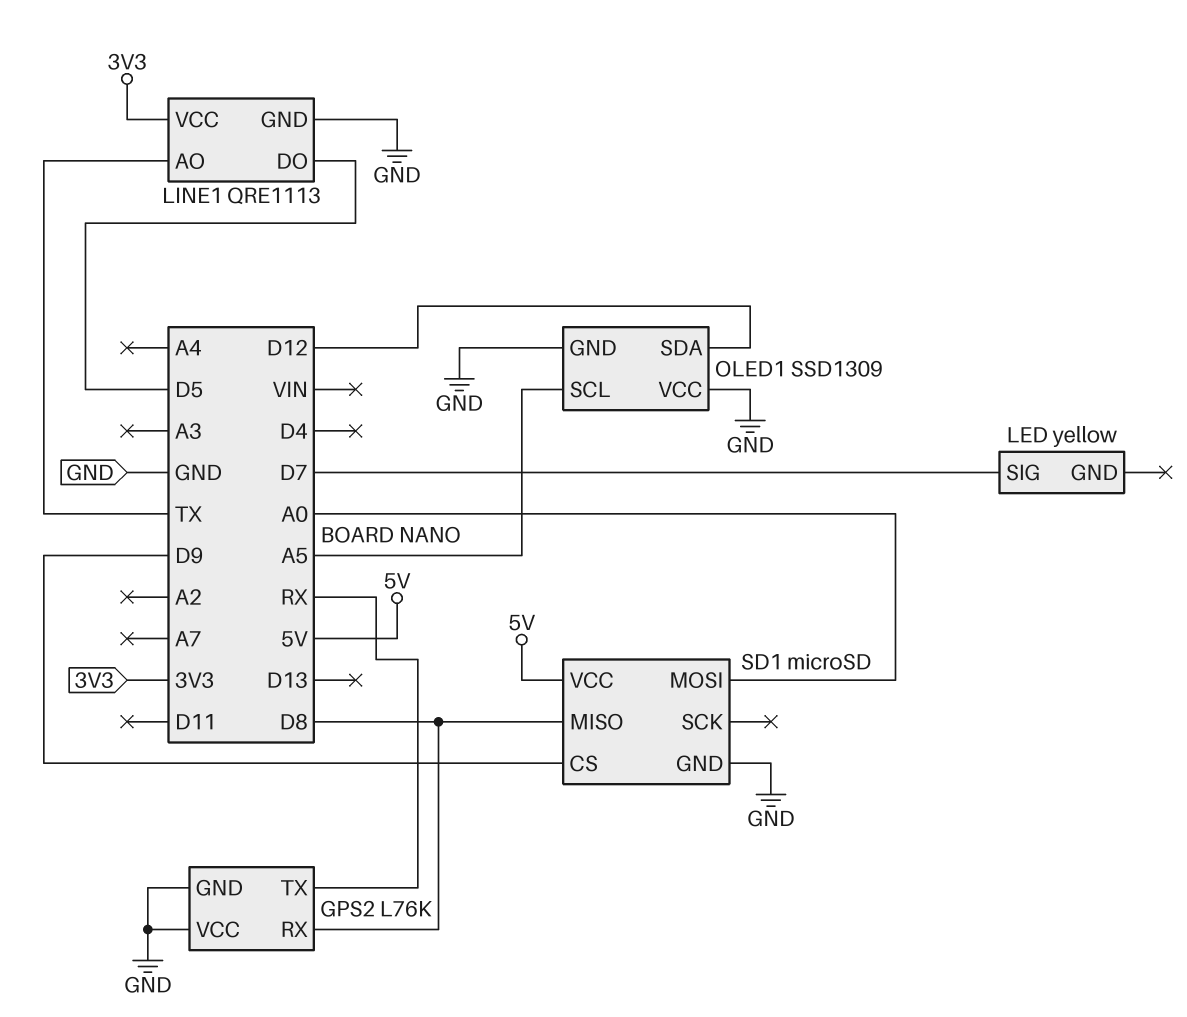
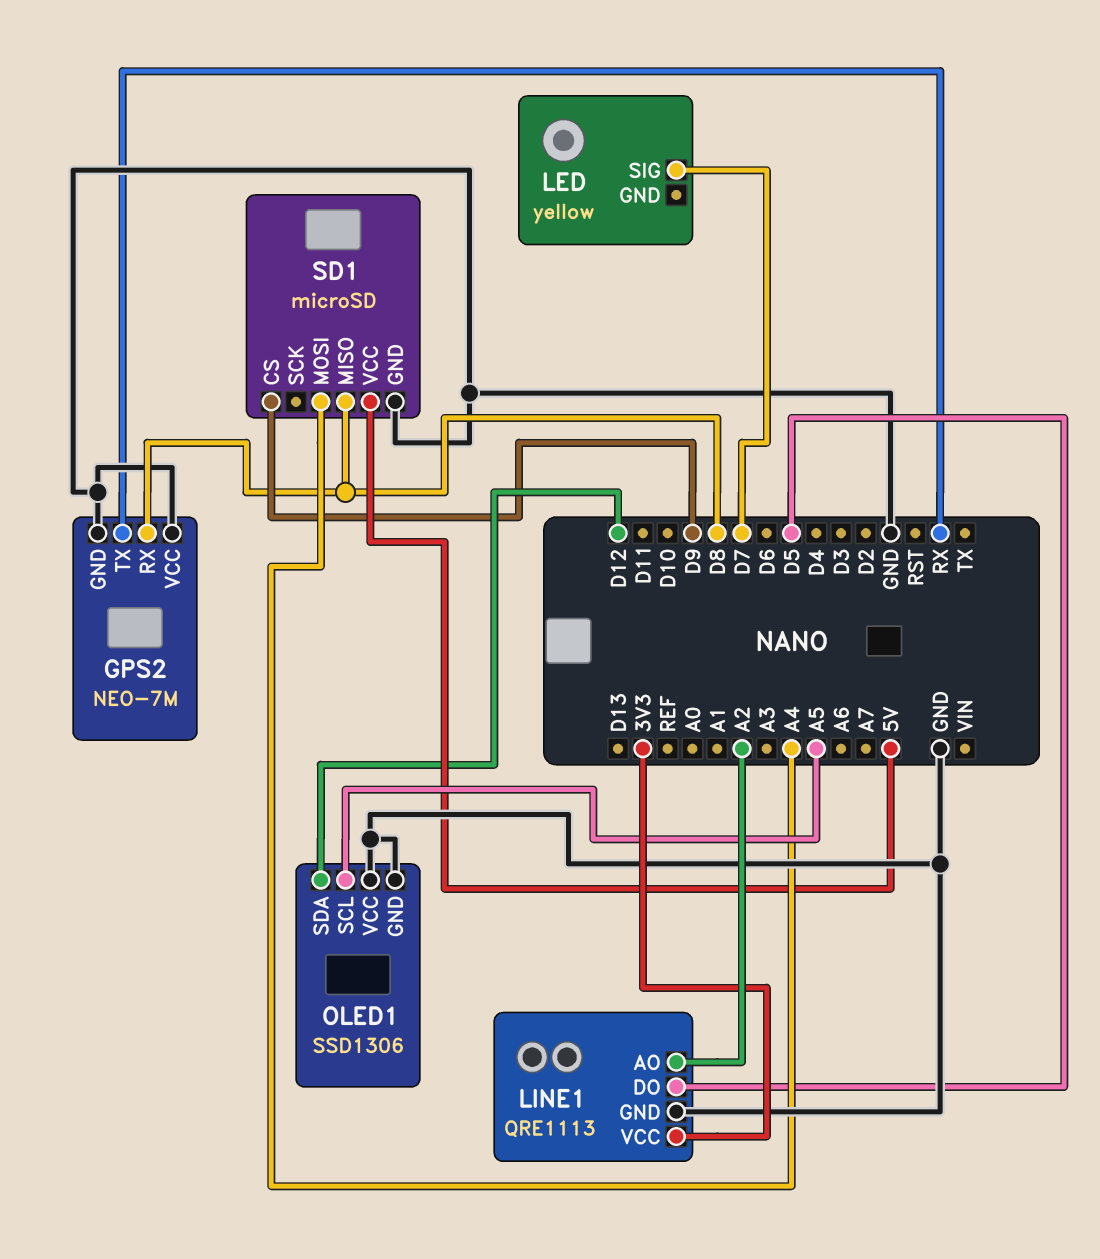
GPS2: L76K -> NEO-7M
LINE1 pin AO: TX -> A2
OLED1: SSD1309 -> SSD1306
SD1 pin MOSI: A0 -> A4

